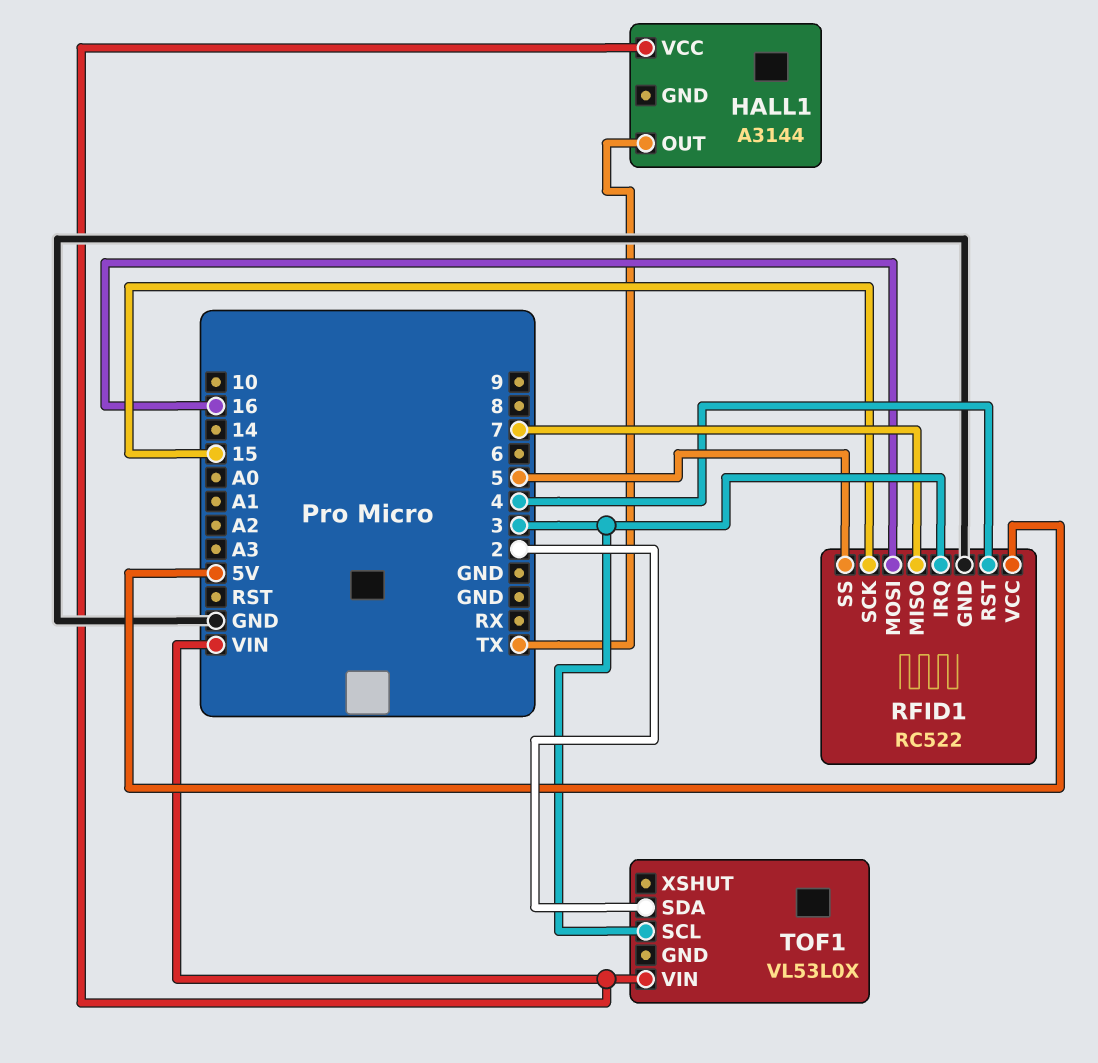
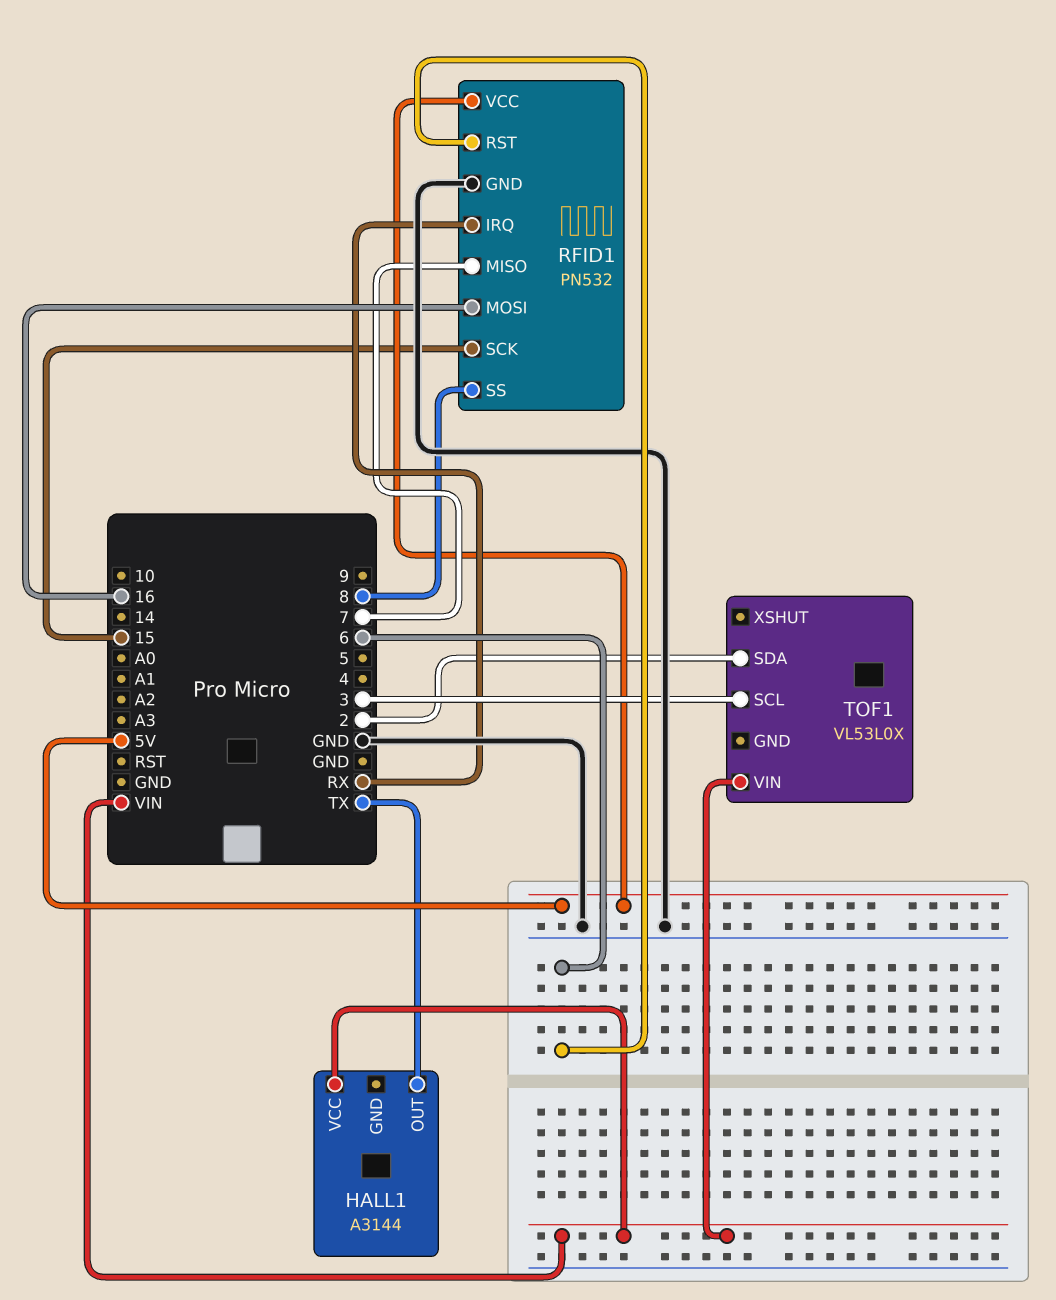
RFID1: RC522 -> PN532
RFID1 pin IRQ: 3 -> RX
RFID1 pin RST: 4 -> 6
RFID1 pin SS: 5 -> 8

